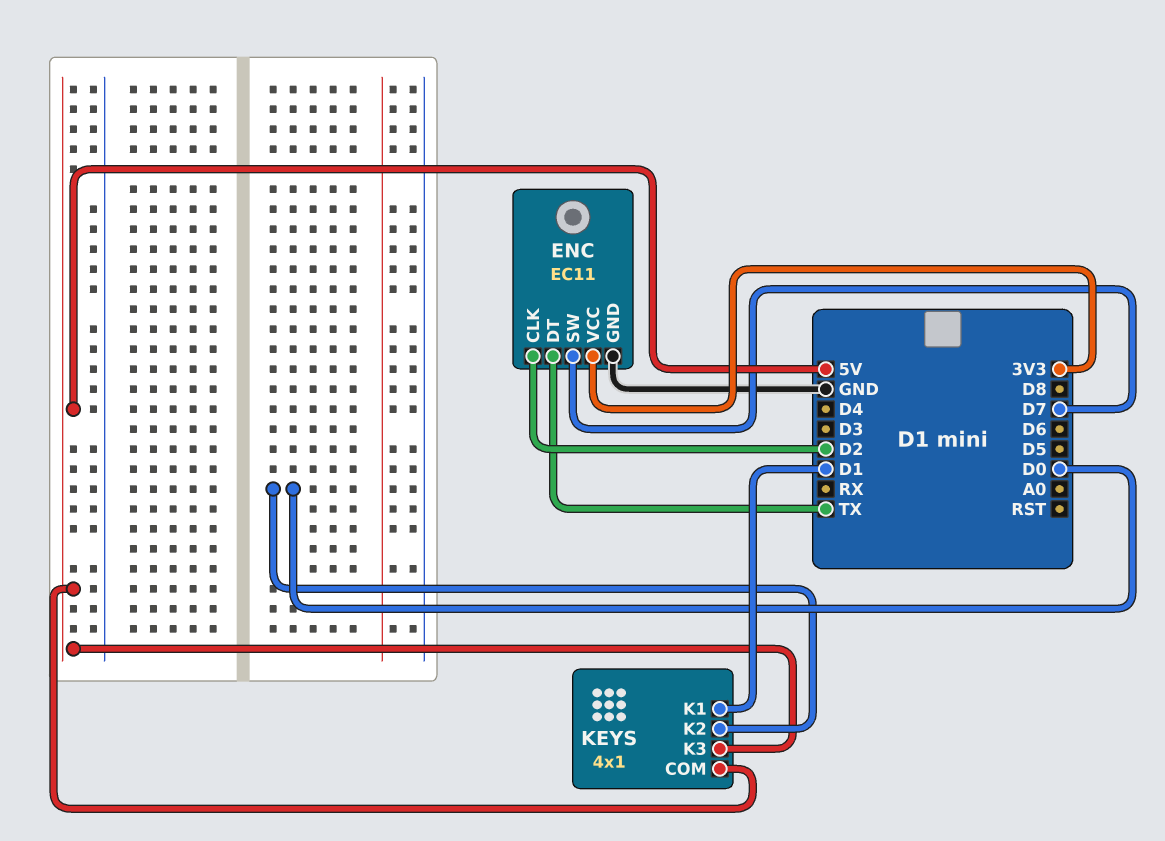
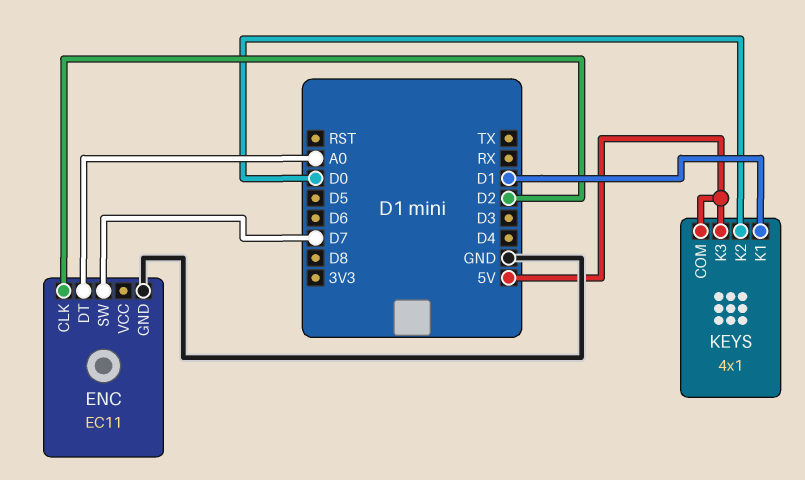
ENC pin DT: TX -> A0
ENC pin VCC: 3V3 -> none

